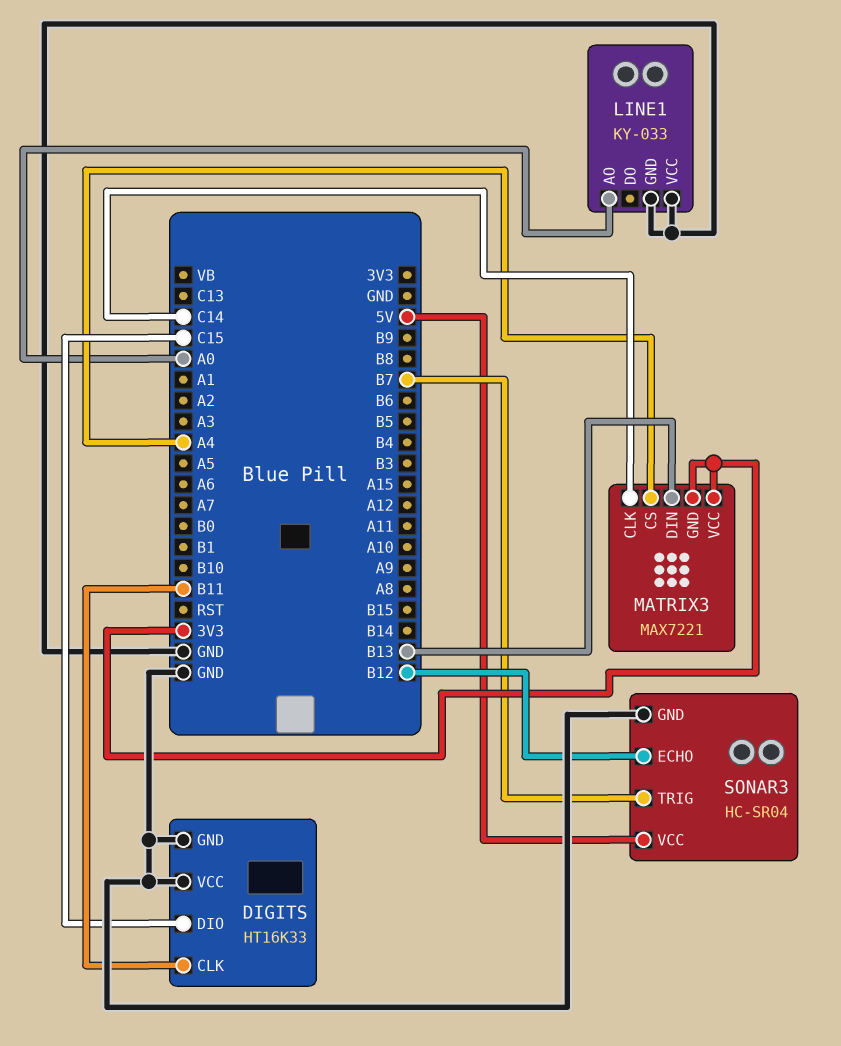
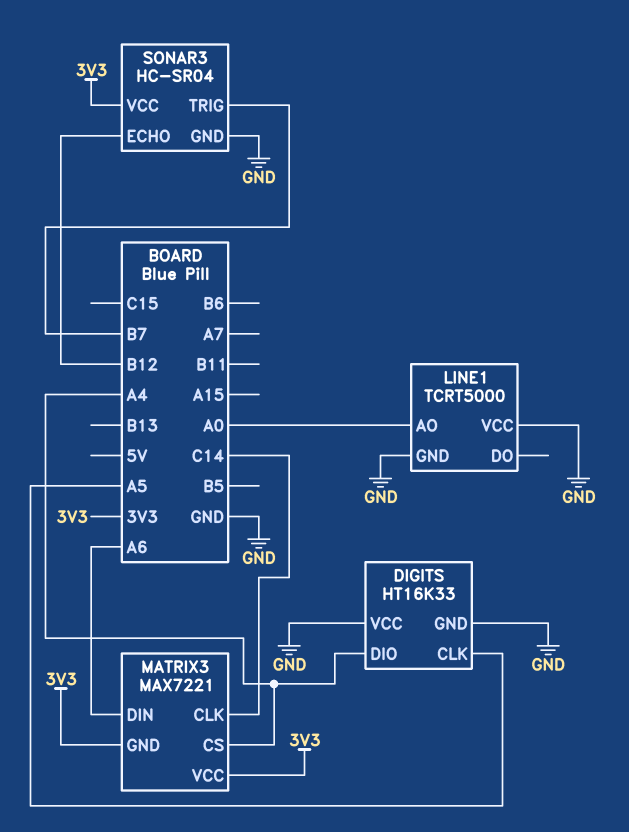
DIGITS pin CLK: B11 -> A5
DIGITS pin DIO: C15 -> A4
LINE1: KY-033 -> TCRT5000
MATRIX3 pin DIN: B13 -> A6
SONAR3 pin VCC: 5V -> 3V3

